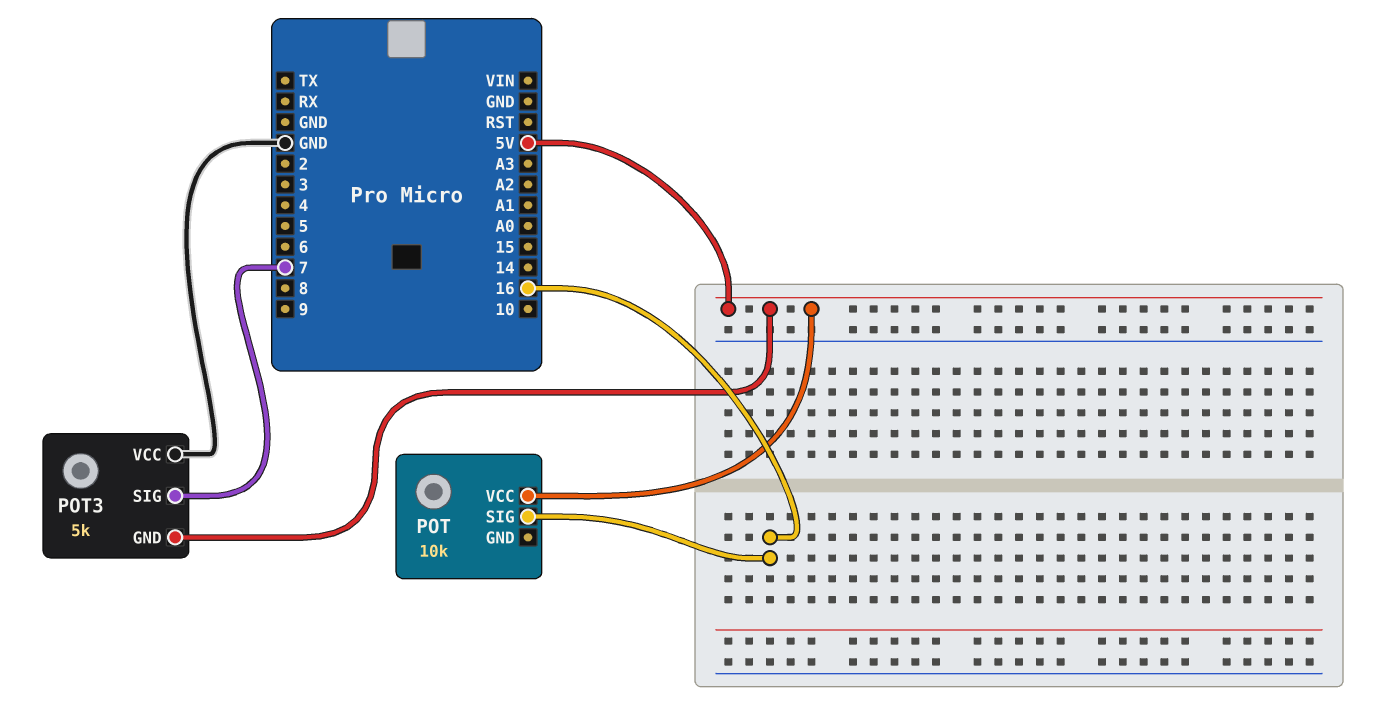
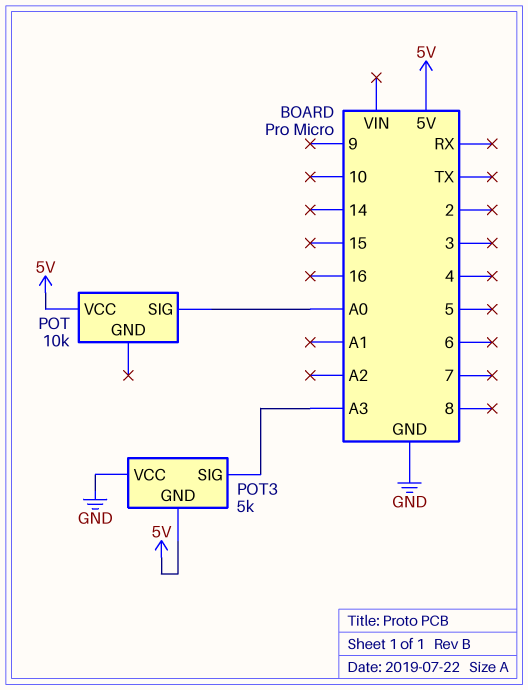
POT pin SIG: 16 -> A0
POT3 pin SIG: 7 -> A3

